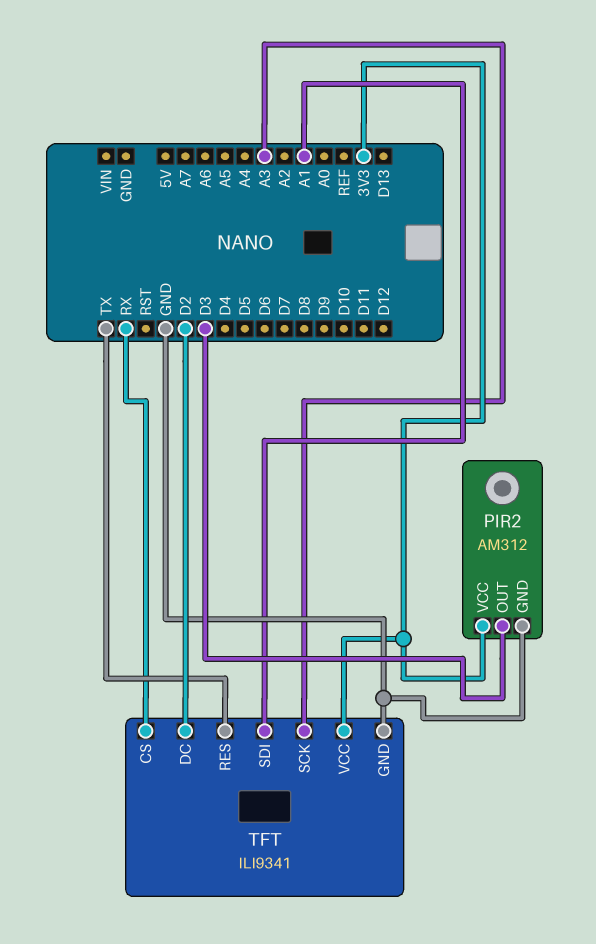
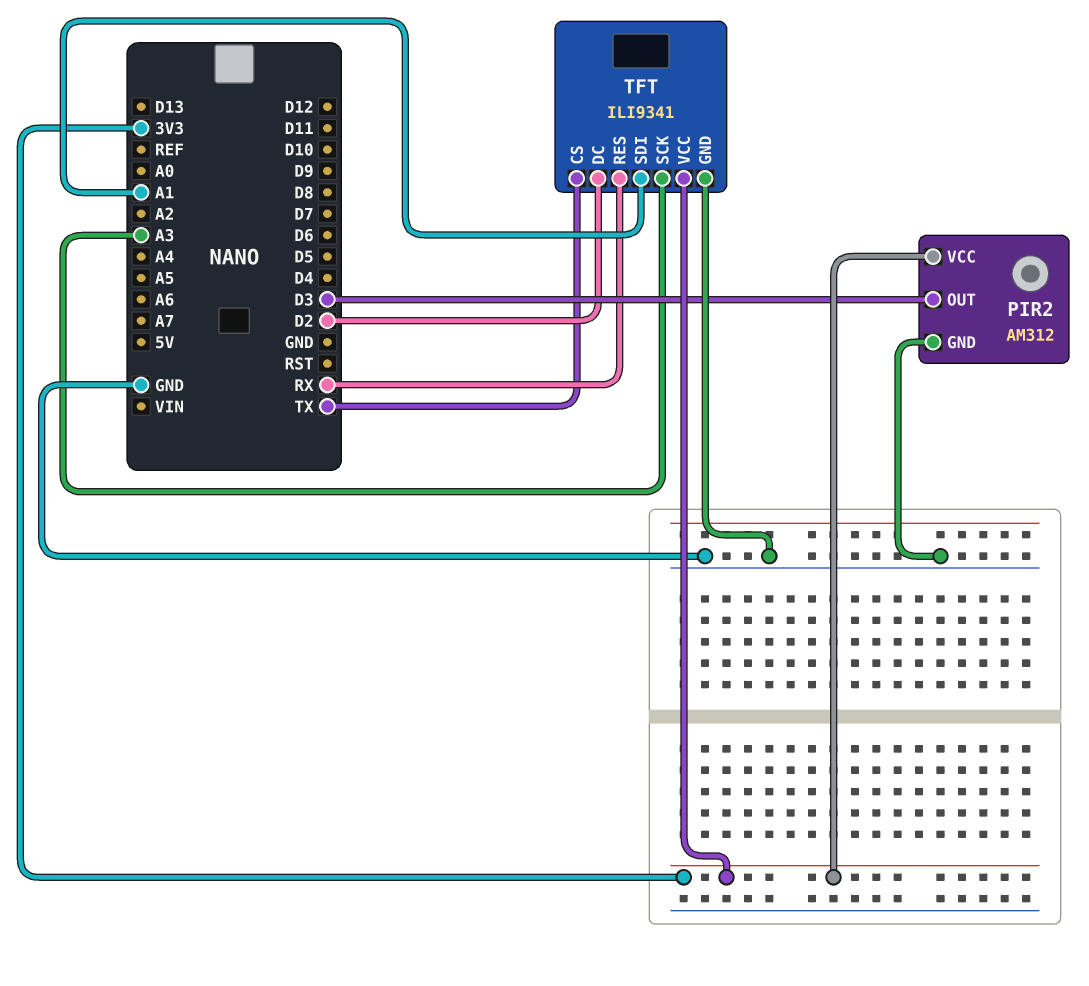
TFT pin CS: RX -> TX
TFT pin RES: TX -> RX

